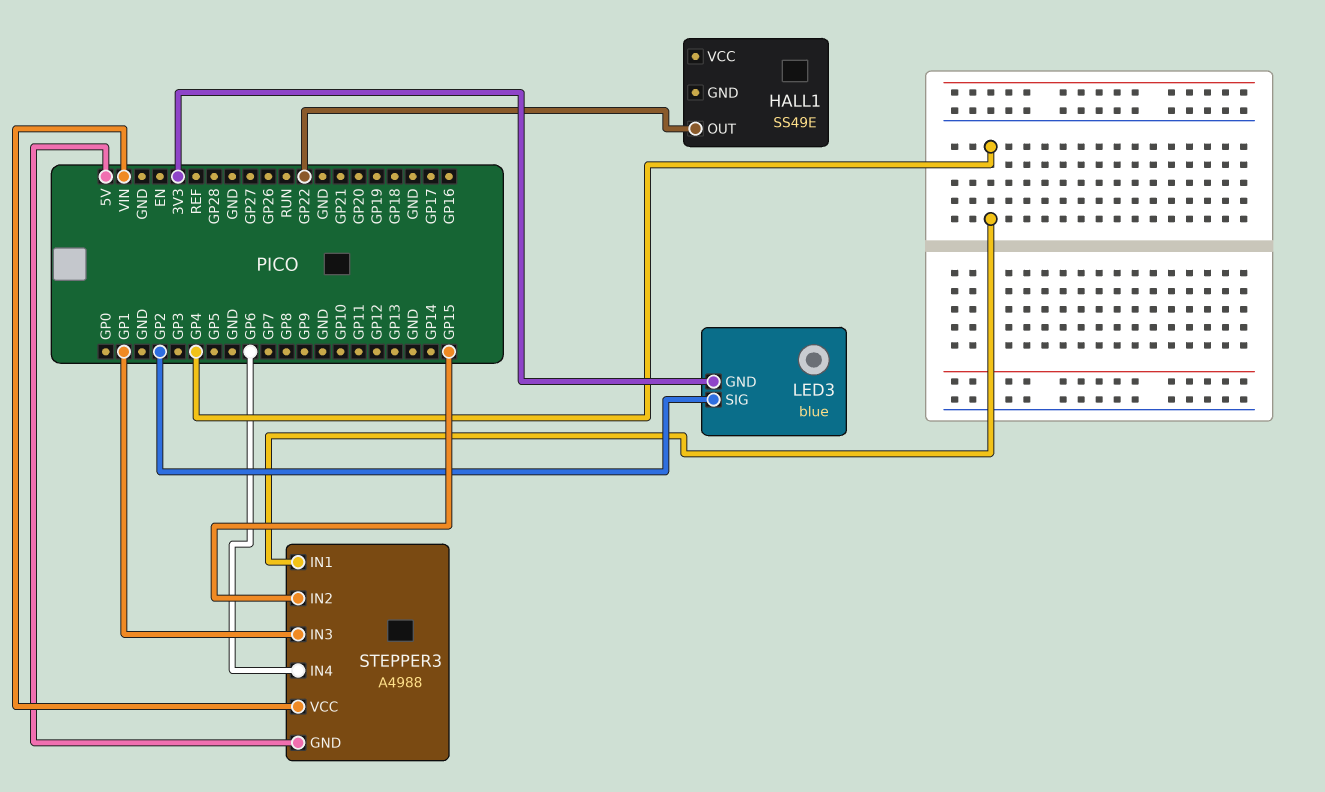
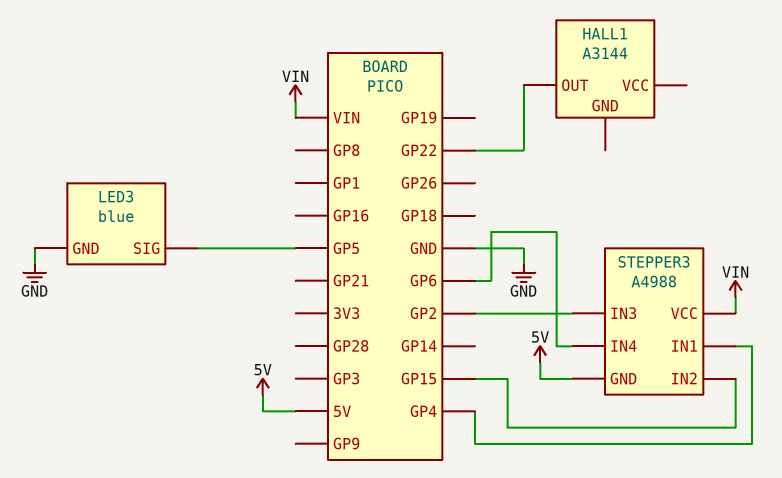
HALL1: SS49E -> A3144
LED3 pin GND: 3V3 -> GND
LED3 pin SIG: GP2 -> GP5
STEPPER3 pin IN3: GP1 -> GP2

